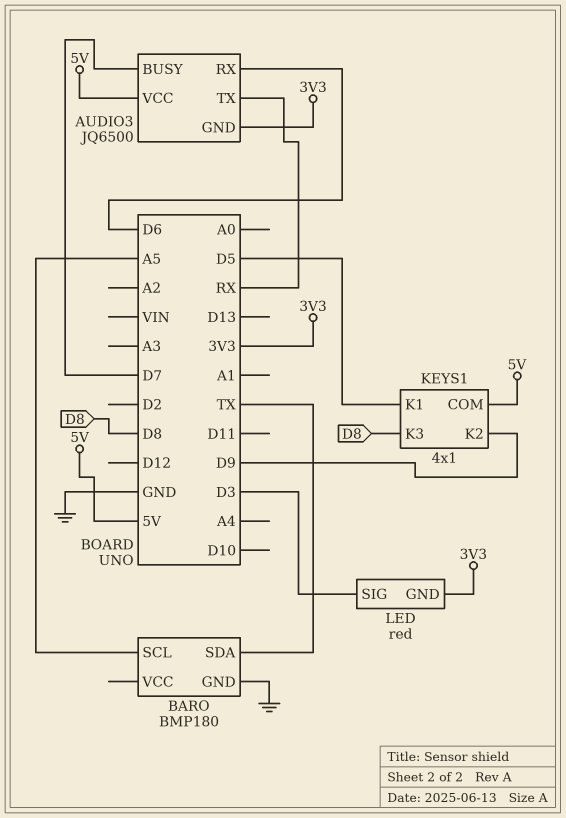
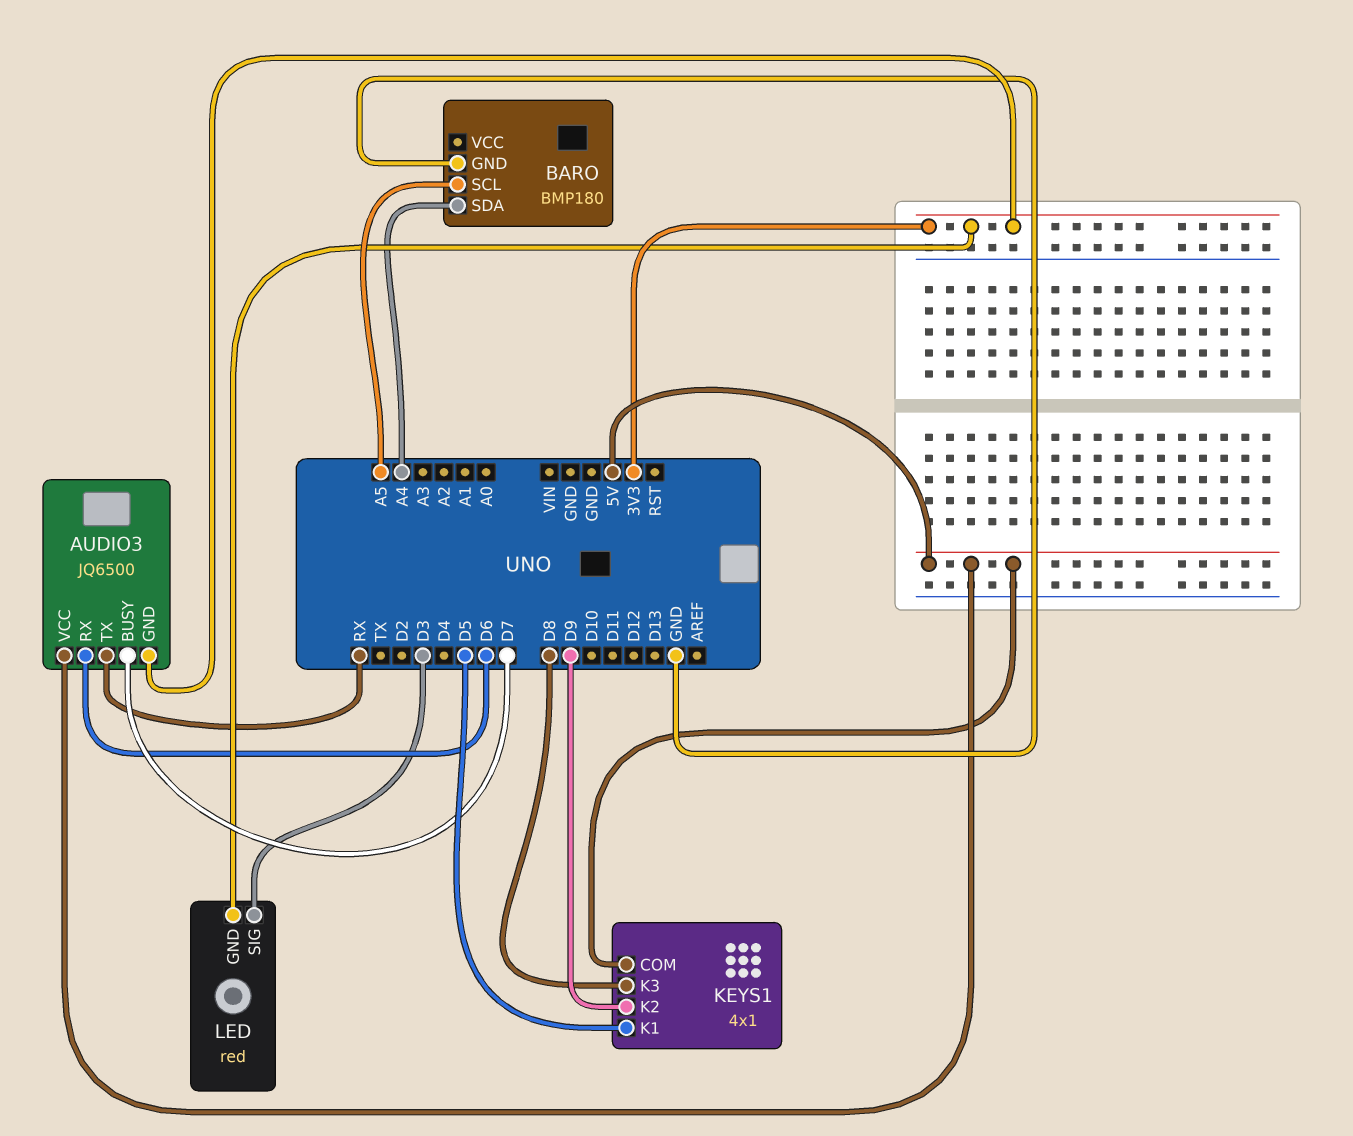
BARO pin SDA: TX -> A4

